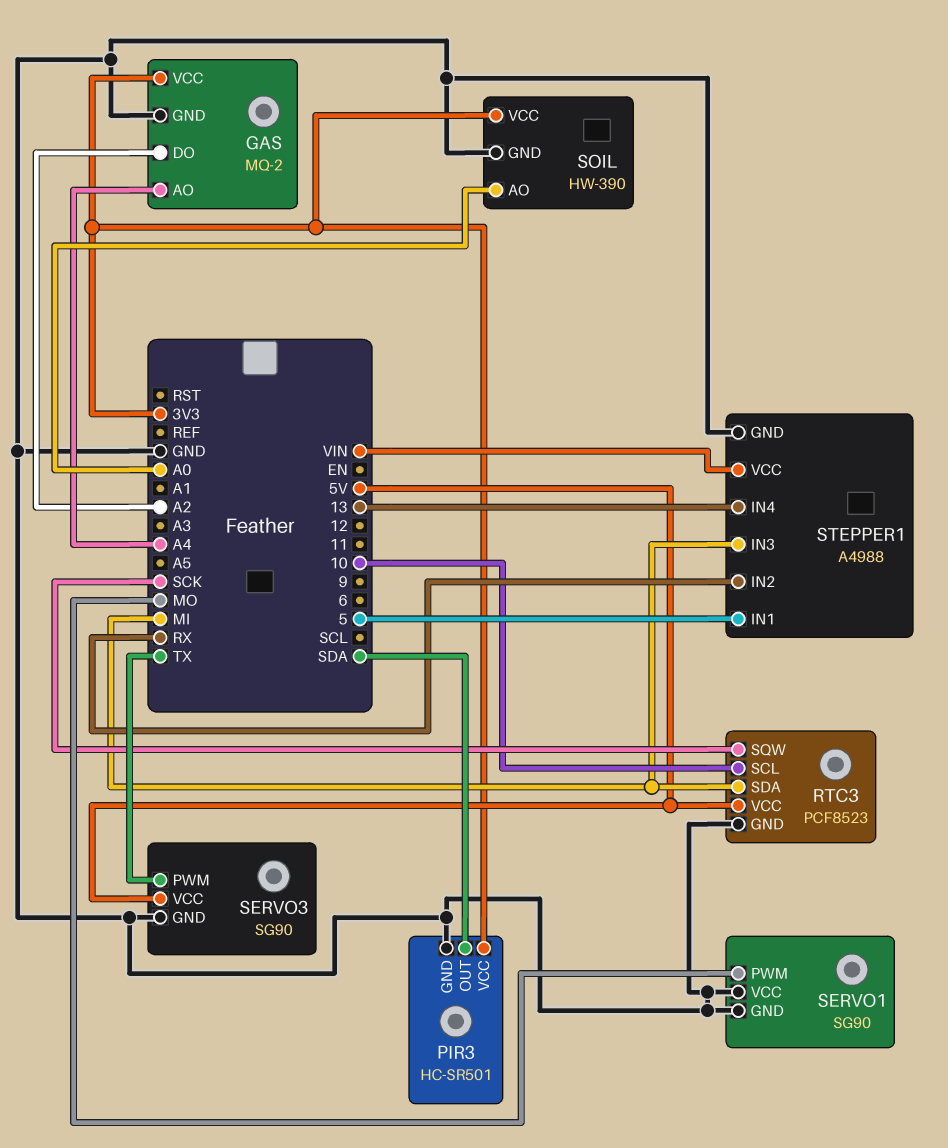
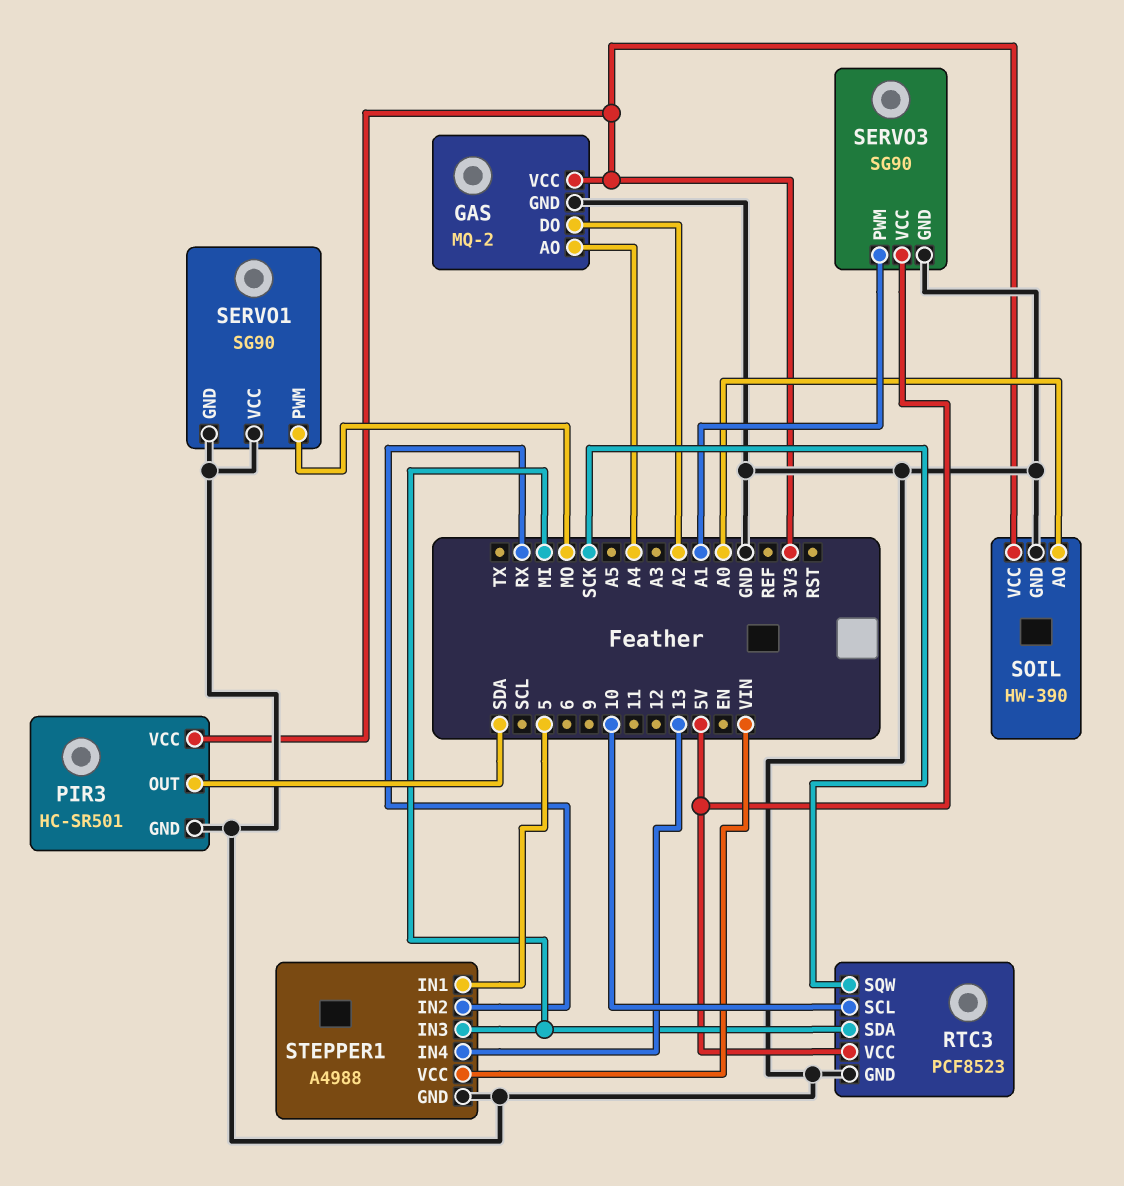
SERVO3 pin PWM: TX -> A1

